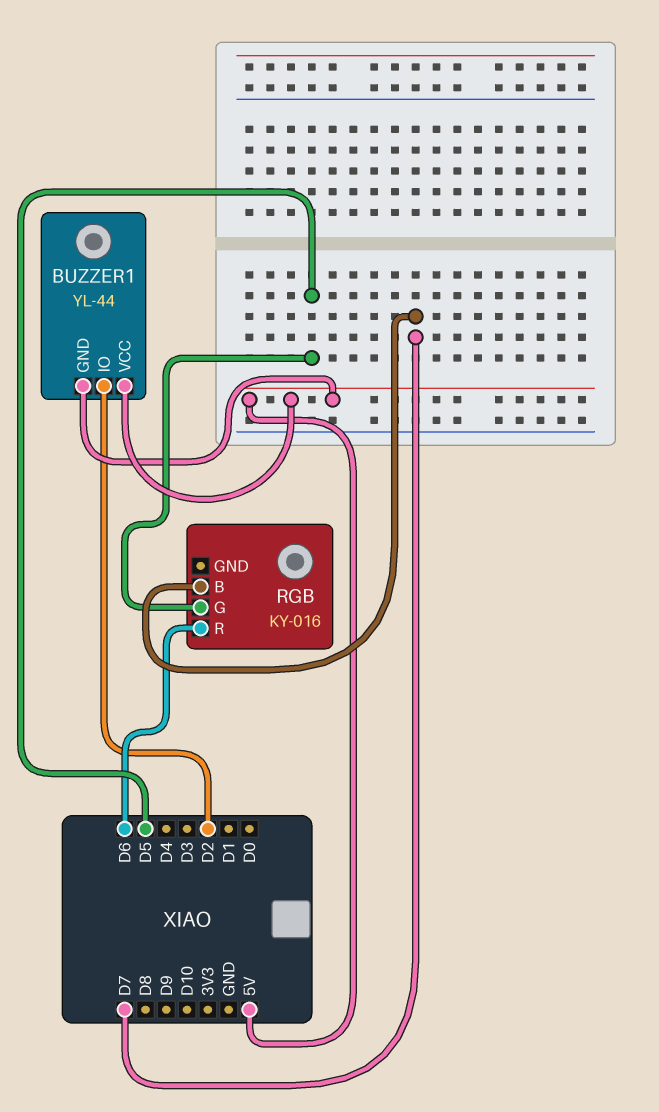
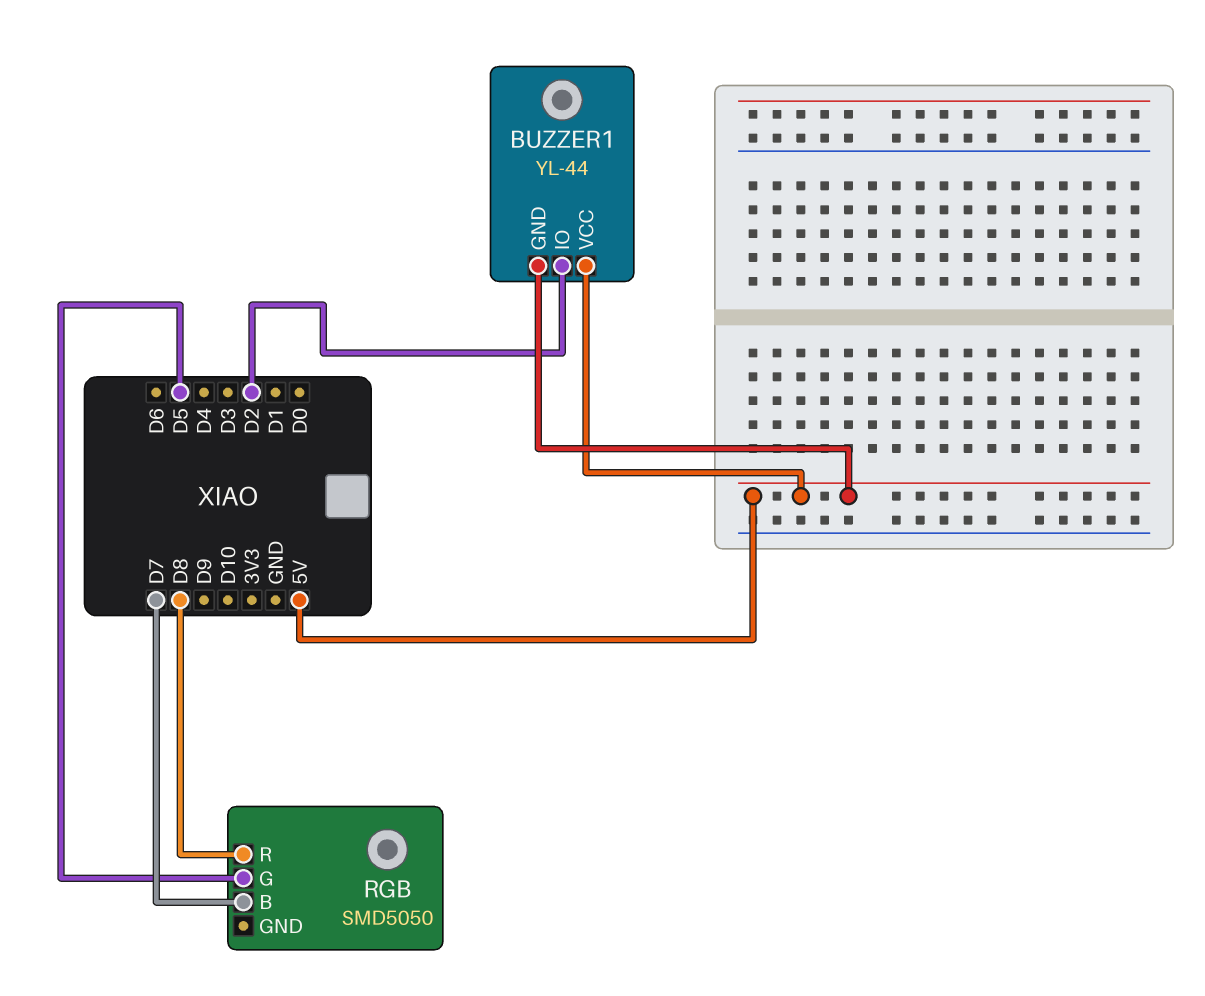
RGB: KY-016 -> SMD5050
RGB pin R: D6 -> D8

